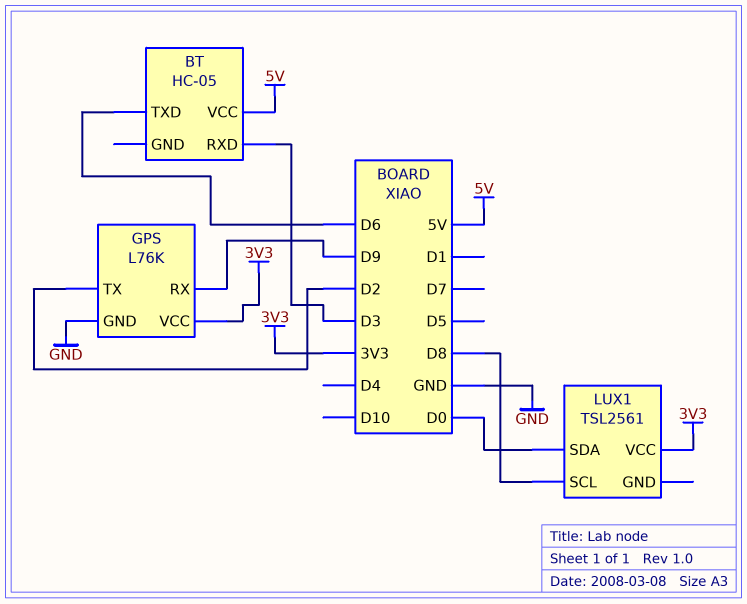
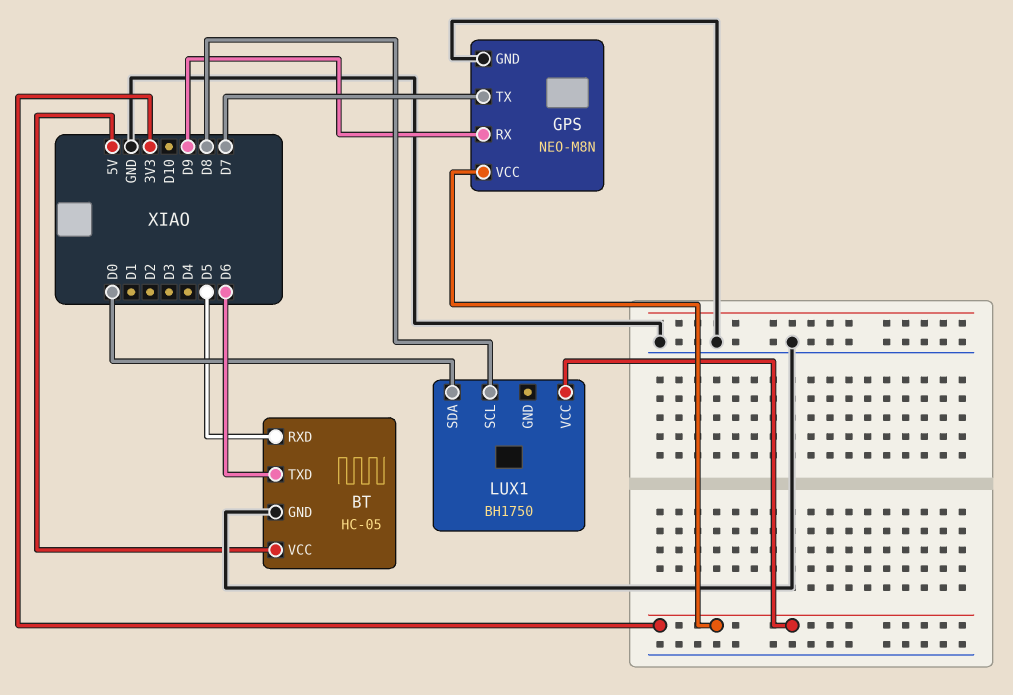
BT pin GND: none -> GND
BT pin RXD: D3 -> D5
GPS: L76K -> NEO-M8N
GPS pin TX: D2 -> D7
LUX1: TSL2561 -> BH1750

